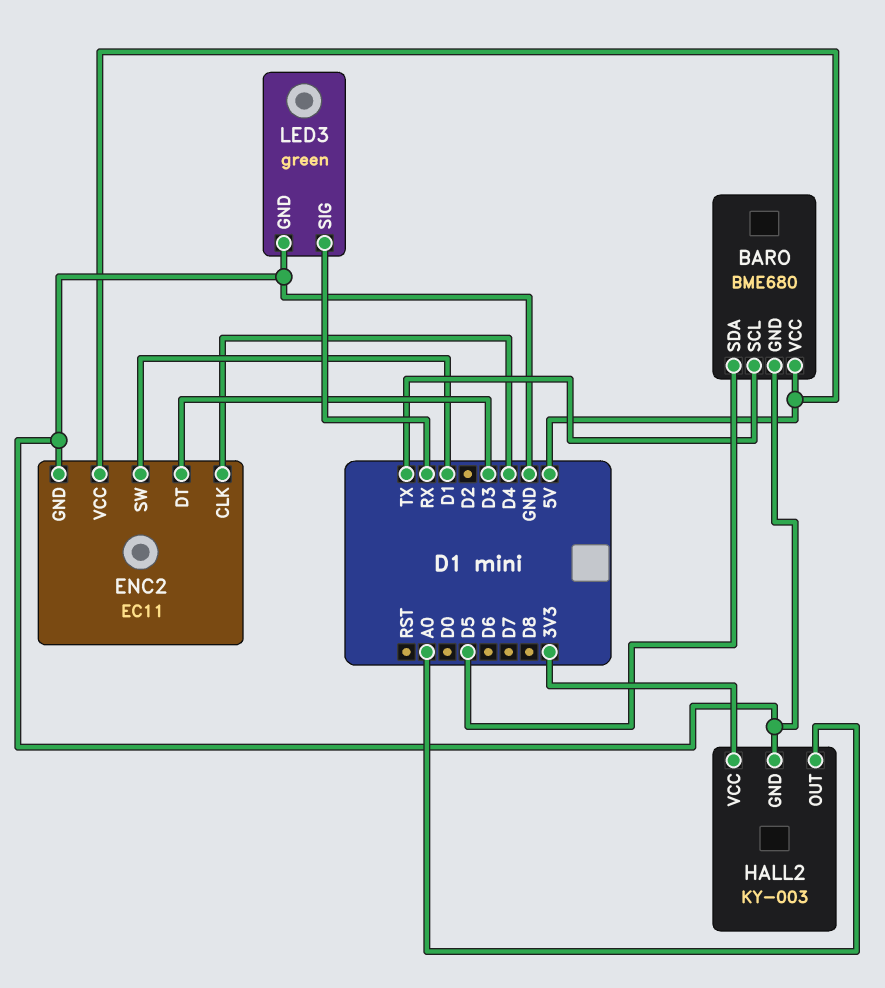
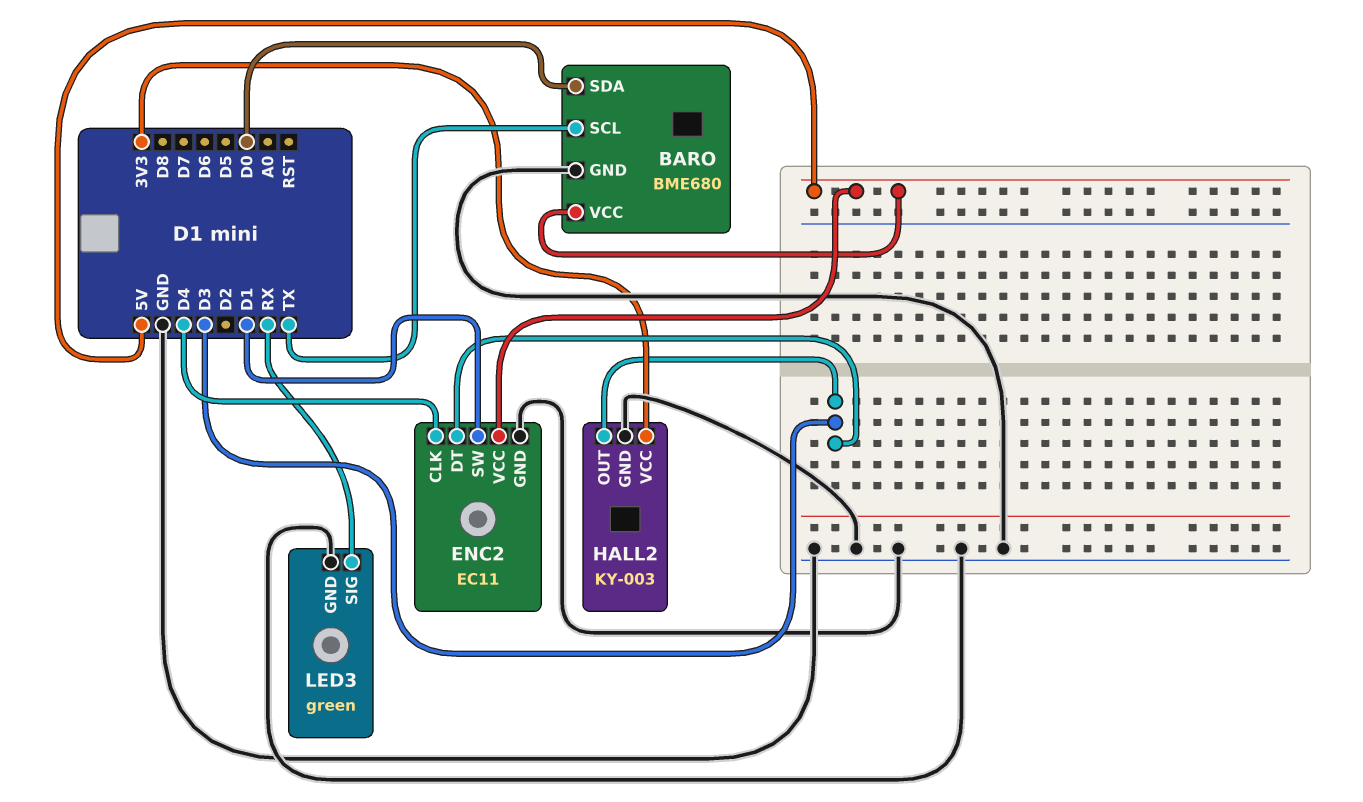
BARO pin SDA: D5 -> D0
HALL2 pin OUT: A0 -> D3

